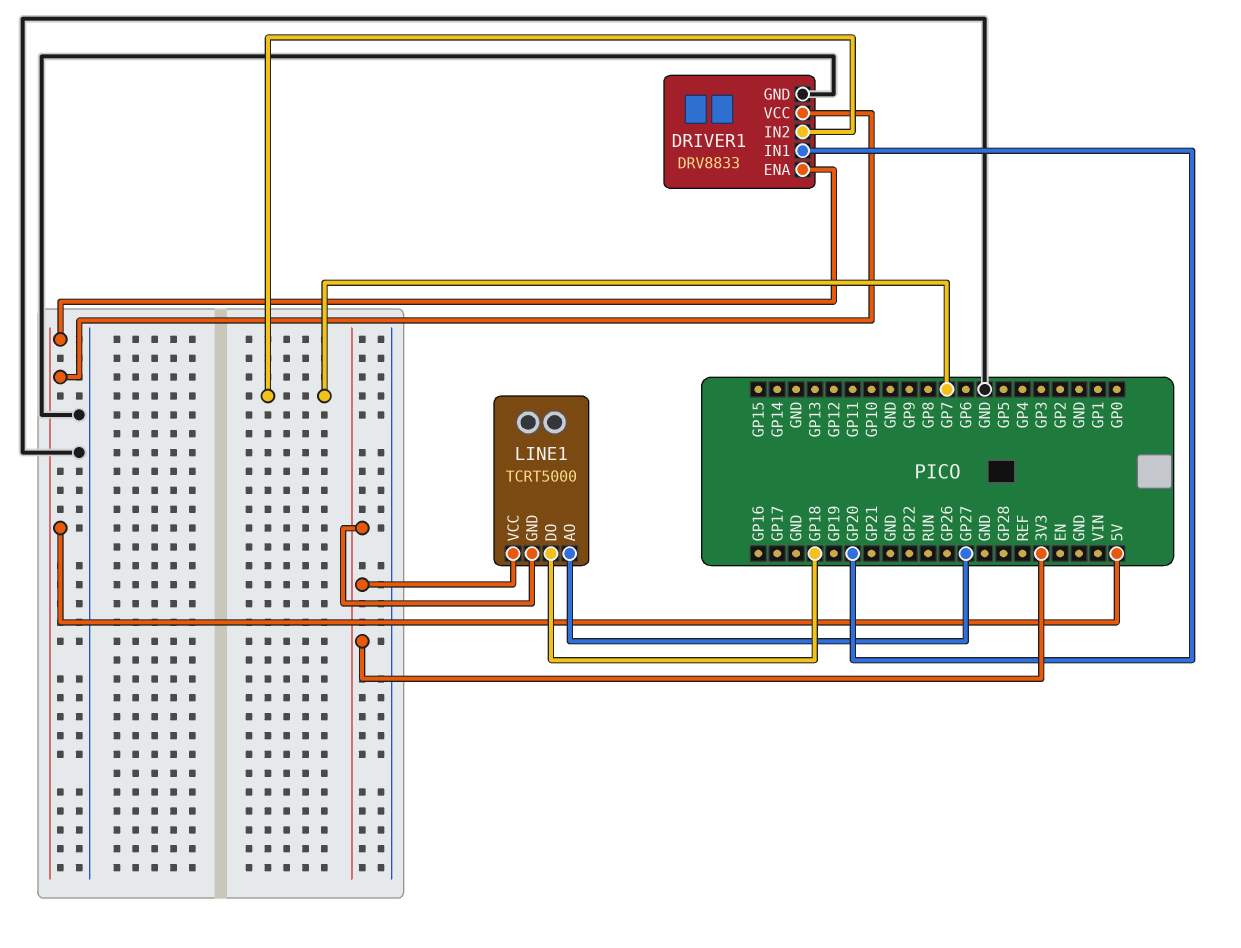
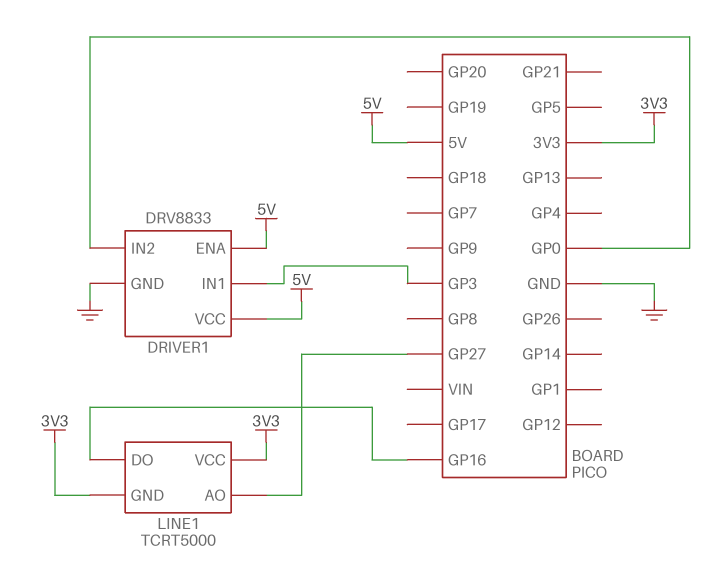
DRIVER1 pin IN1: GP20 -> GP3
DRIVER1 pin IN2: GP7 -> GP0
LINE1 pin DO: GP18 -> GP16

